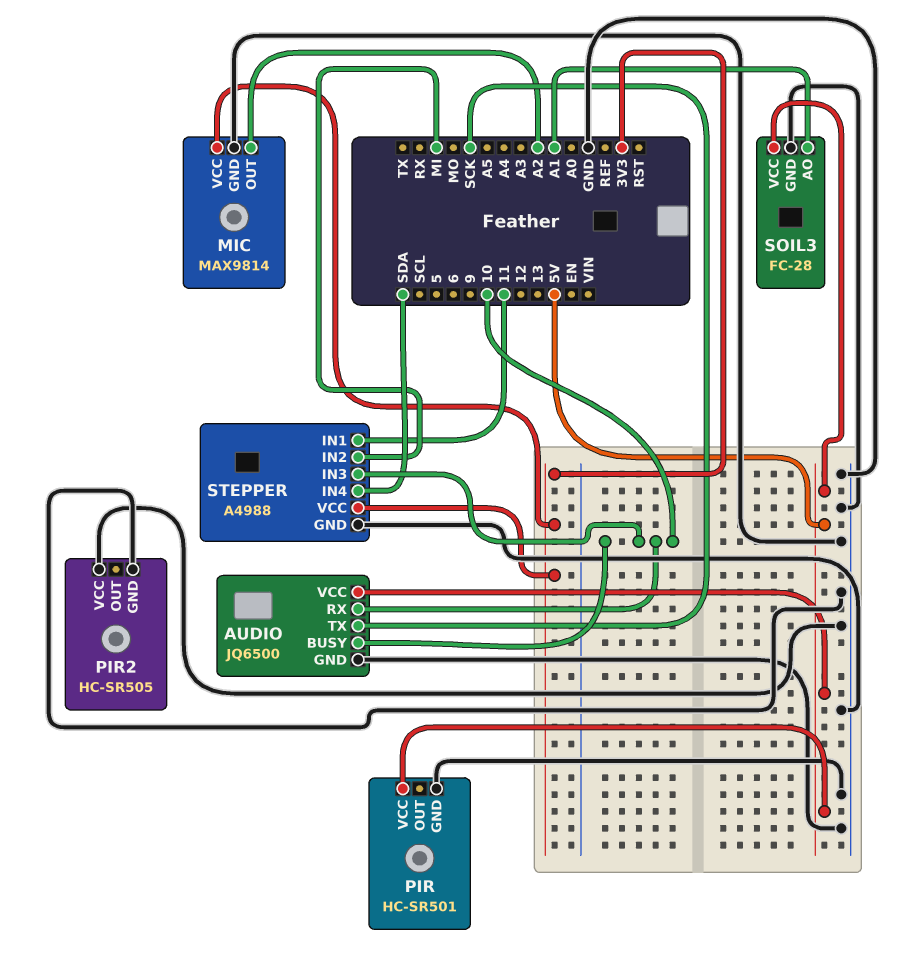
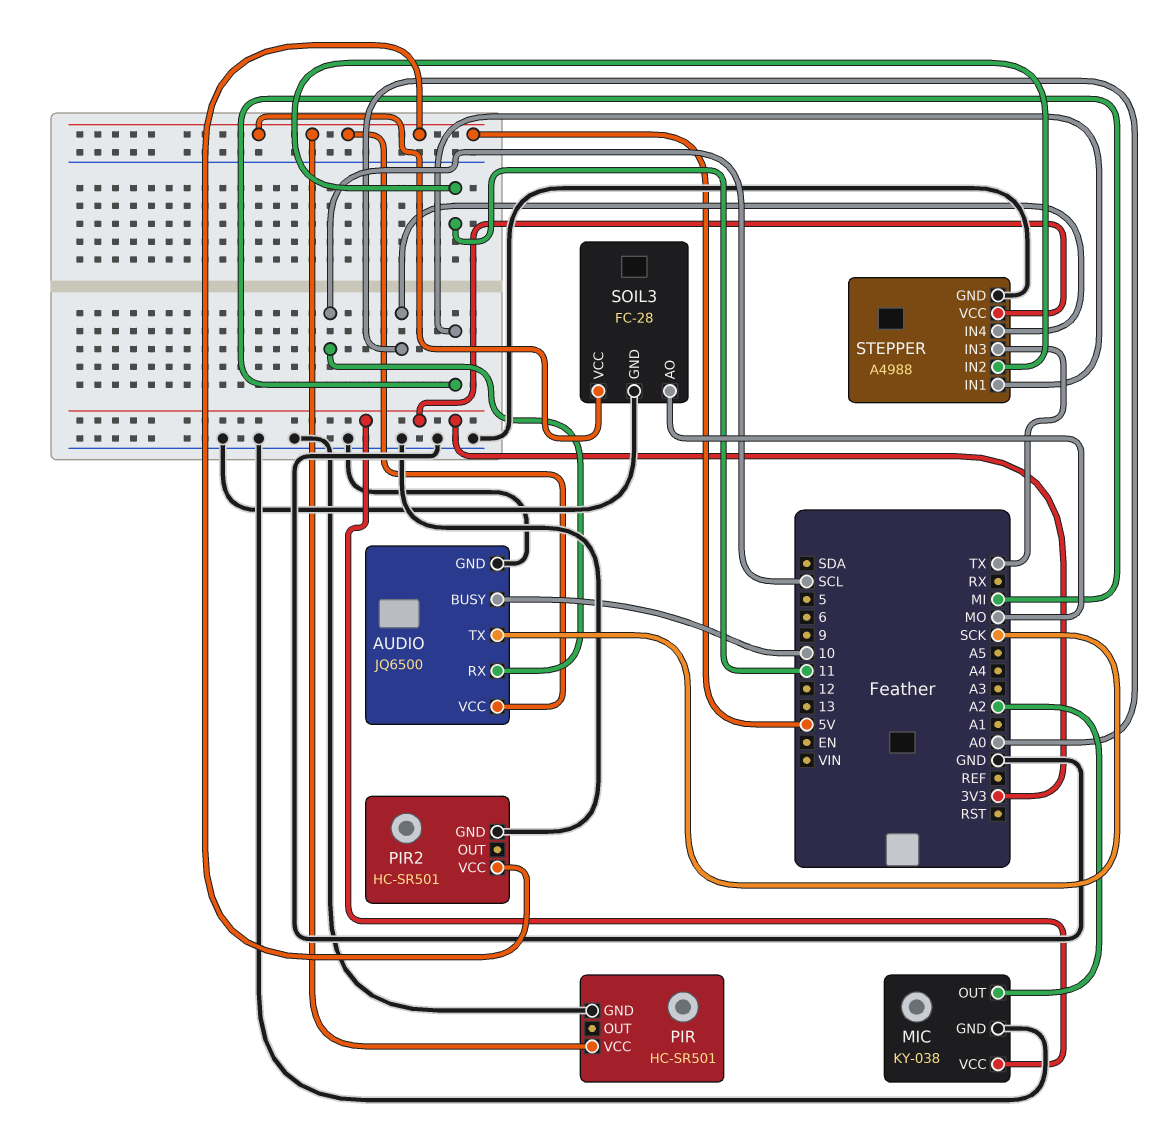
AUDIO pin RX: 10 -> SCL
MIC: MAX9814 -> KY-038
PIR2: HC-SR505 -> HC-SR501
PIR2 pin VCC: GND -> 5V
SOIL3 pin AO: A1 -> MO
STEPPER pin IN1: 11 -> MI
STEPPER pin IN2: MI -> 11
STEPPER pin IN3: 10 -> TX
STEPPER pin IN4: SDA -> A0

